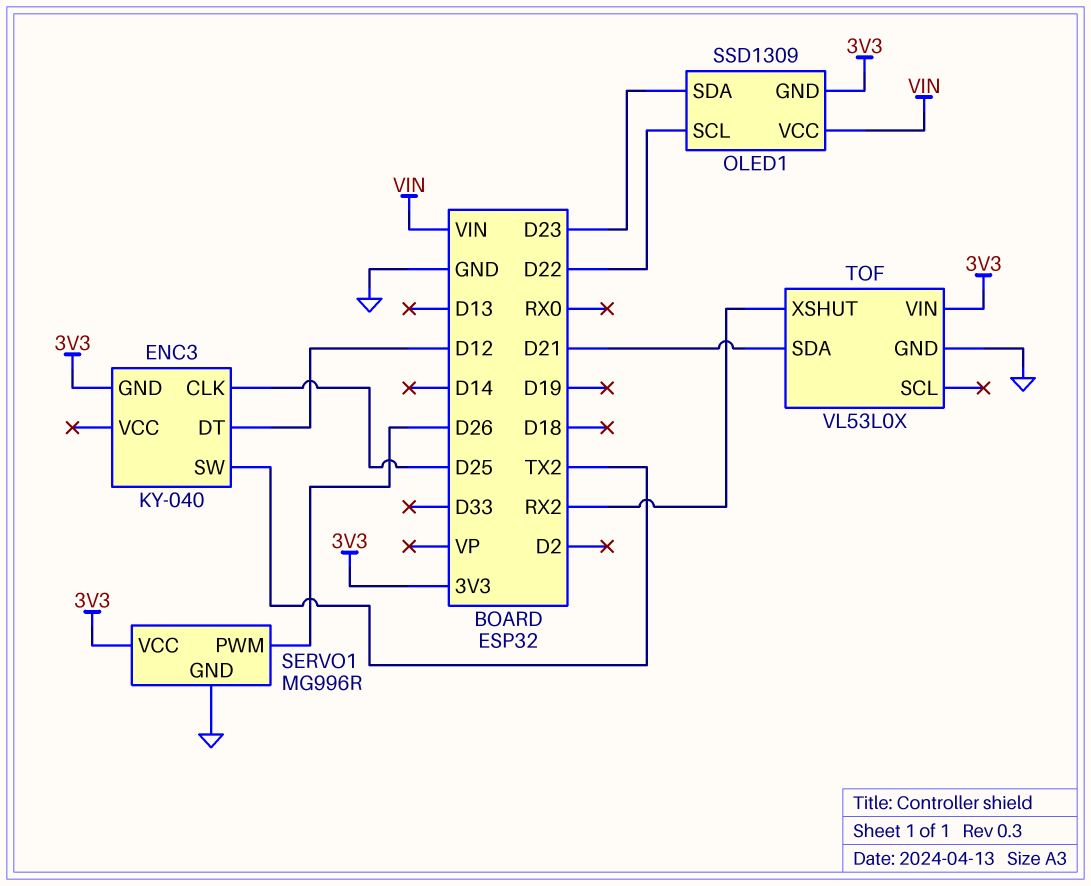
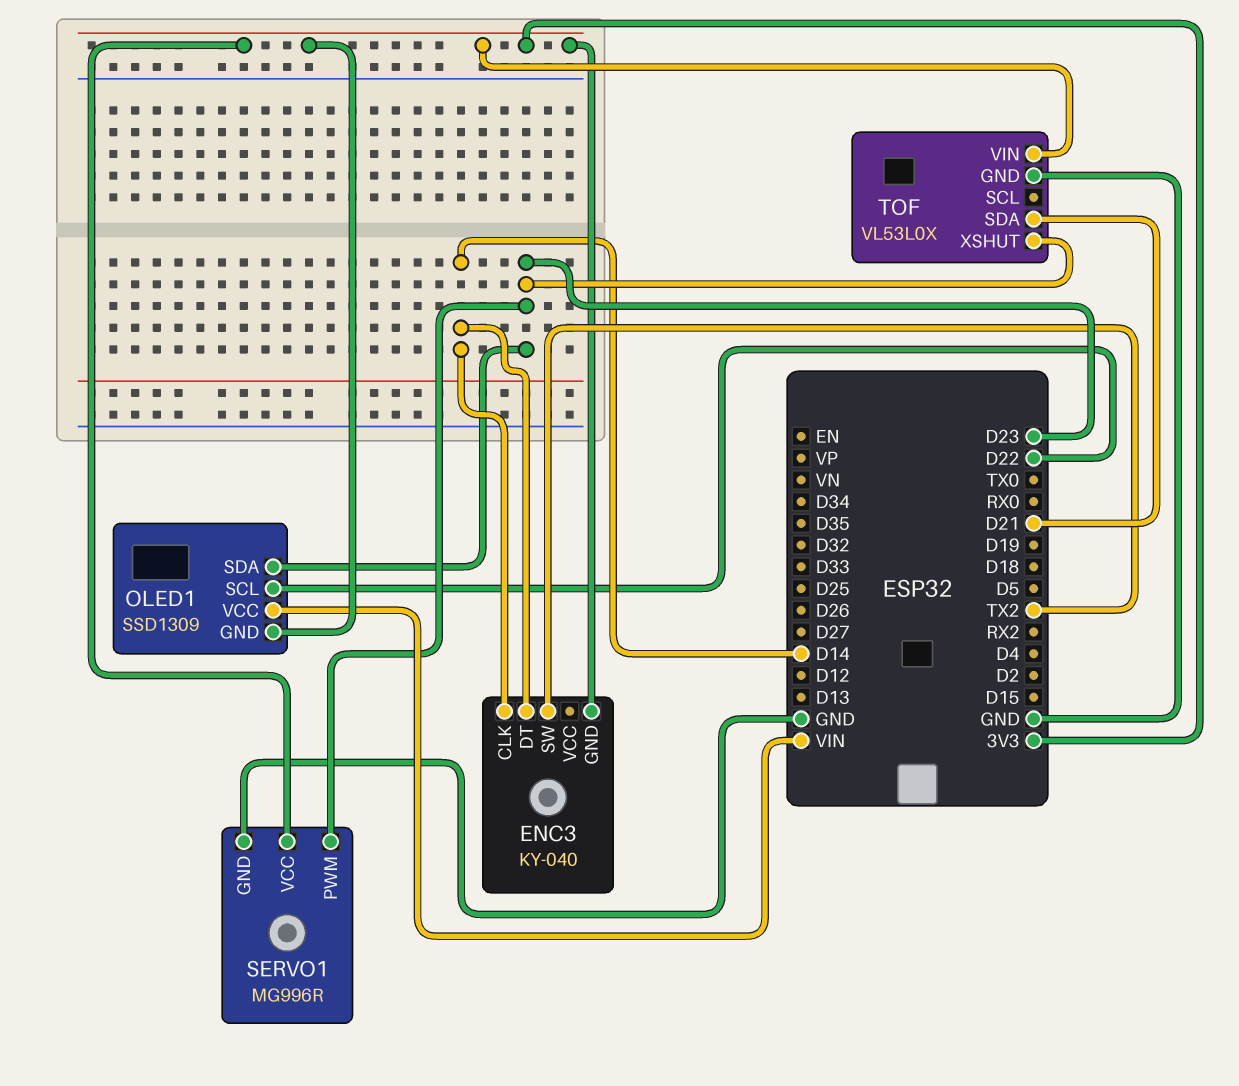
ENC3 pin CLK: D25 -> D14
ENC3 pin DT: D12 -> D14
SERVO1 pin PWM: D26 -> D23
TOF pin XSHUT: RX2 -> D23

